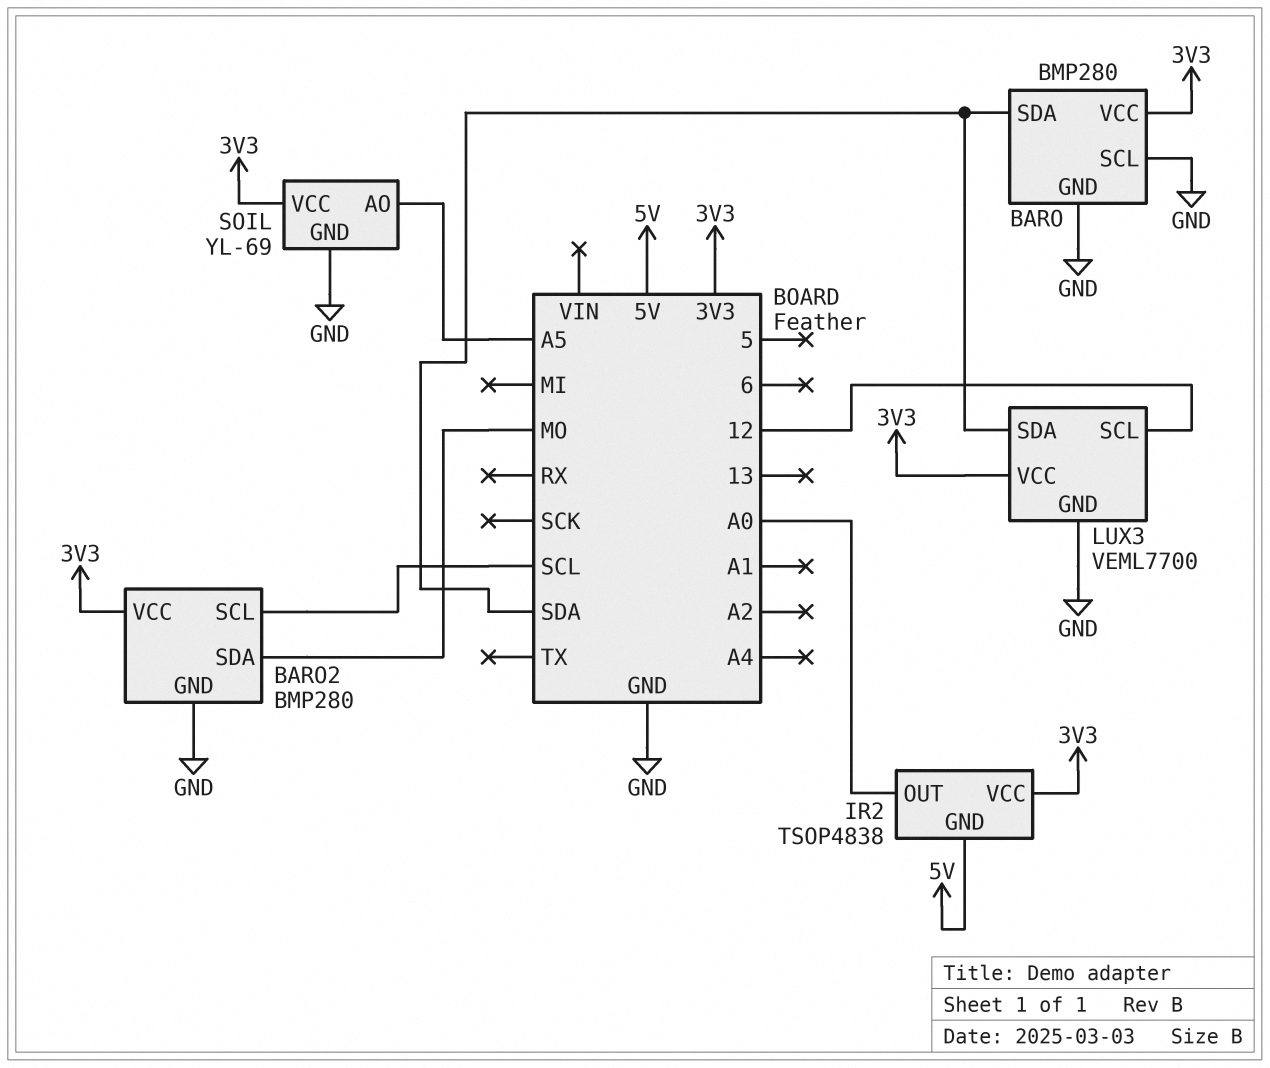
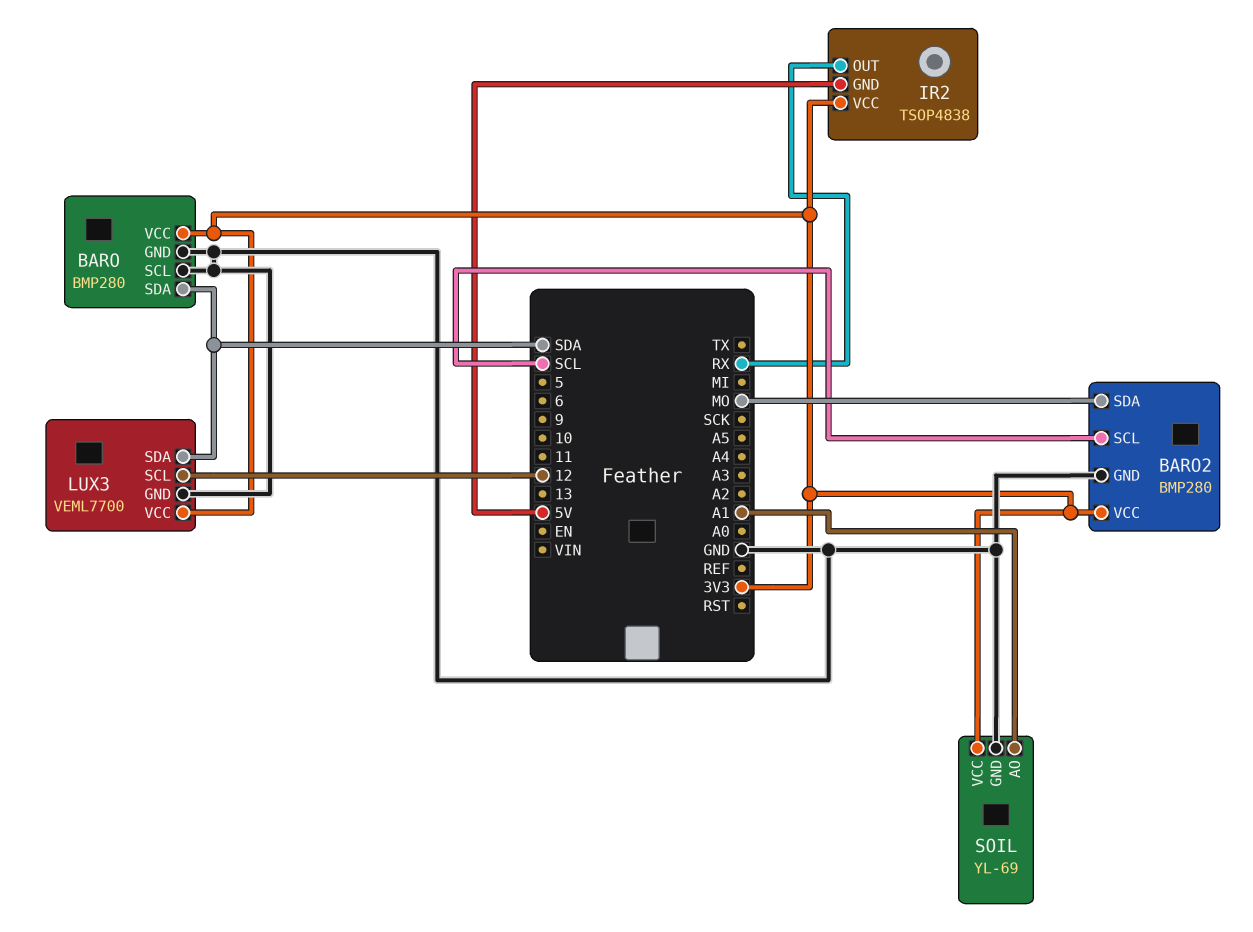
IR2 pin OUT: A0 -> RX
SOIL pin AO: A5 -> A1

